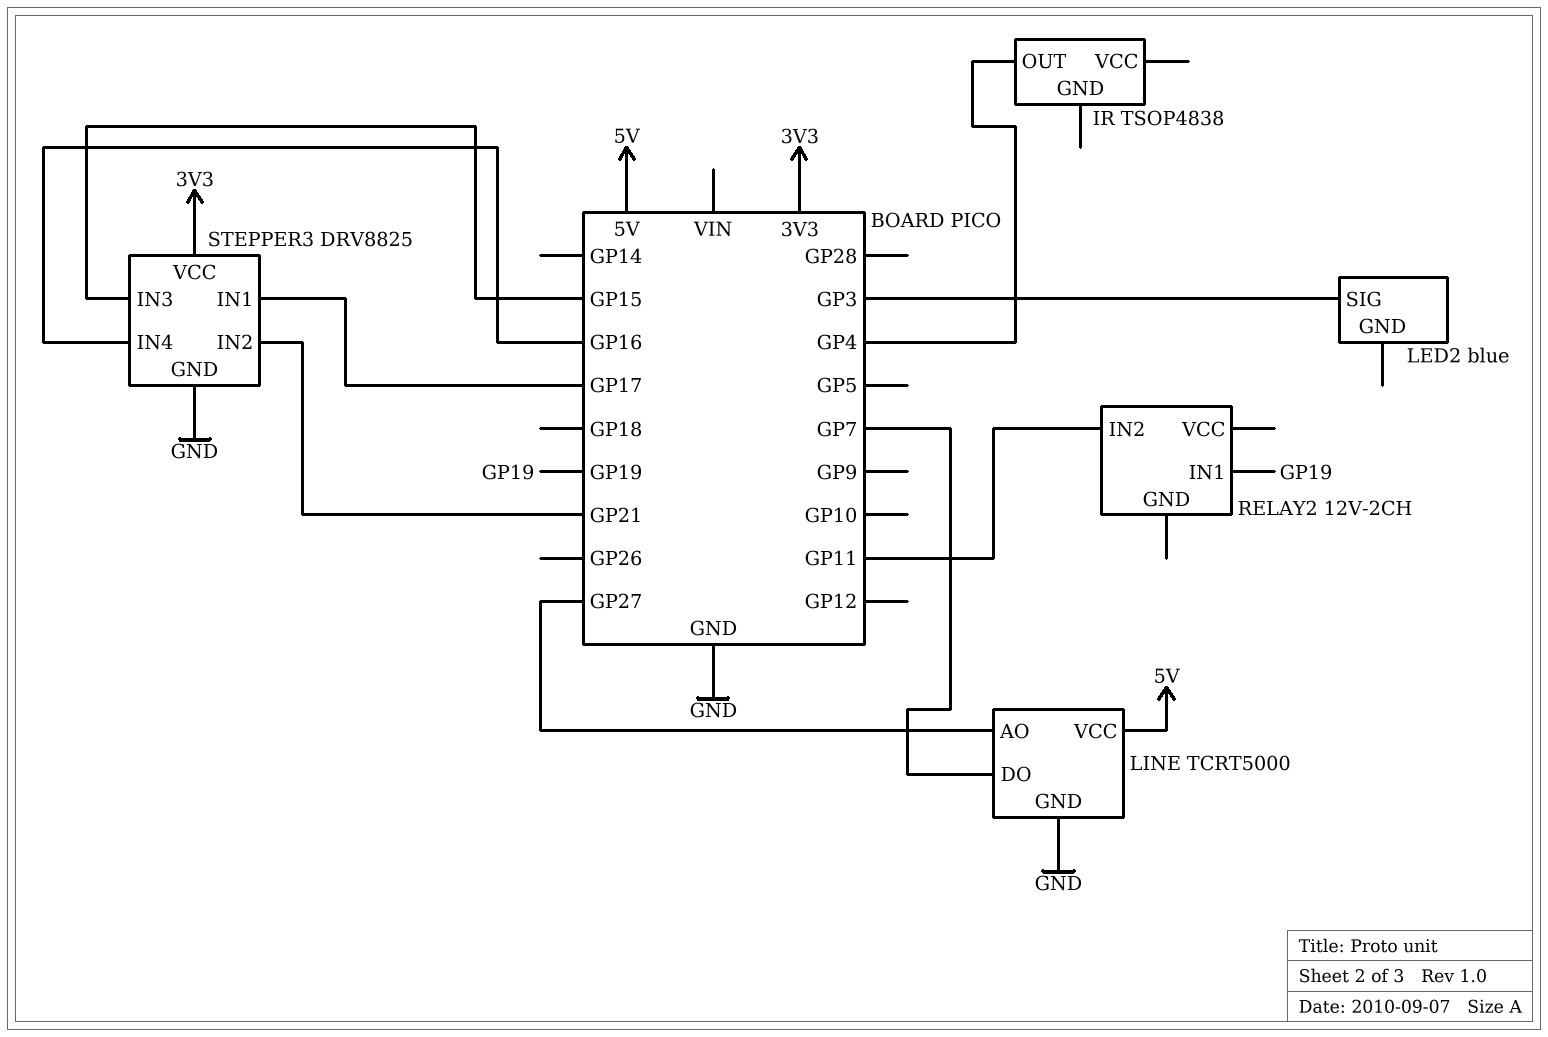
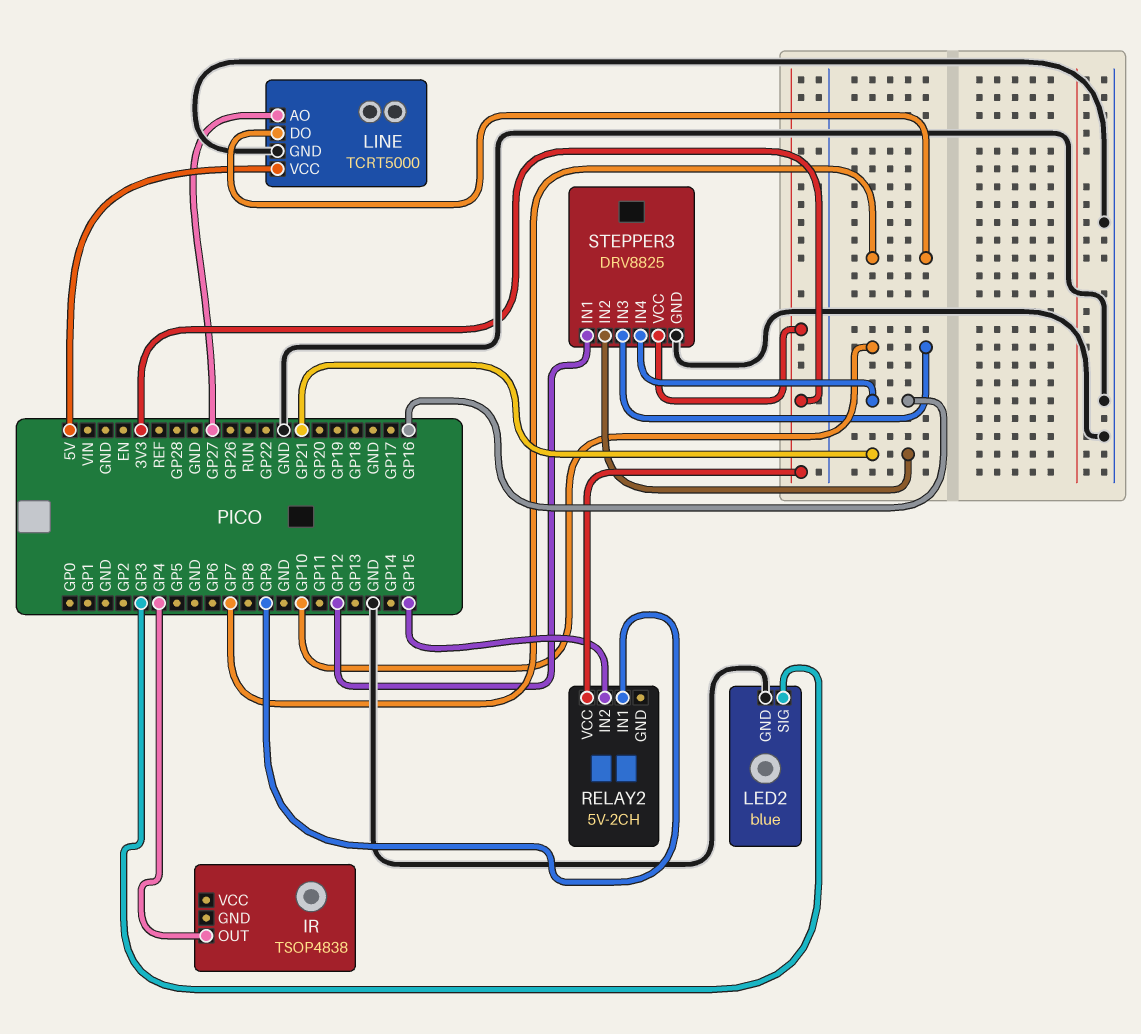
LED2 pin GND: none -> GND
RELAY2: 12V-2CH -> 5V-2CH
RELAY2 pin IN1: GP19 -> GP9
RELAY2 pin IN2: GP11 -> GP15
RELAY2 pin VCC: none -> 3V3
STEPPER3 pin IN1: GP17 -> GP12
STEPPER3 pin IN3: GP15 -> GP10

